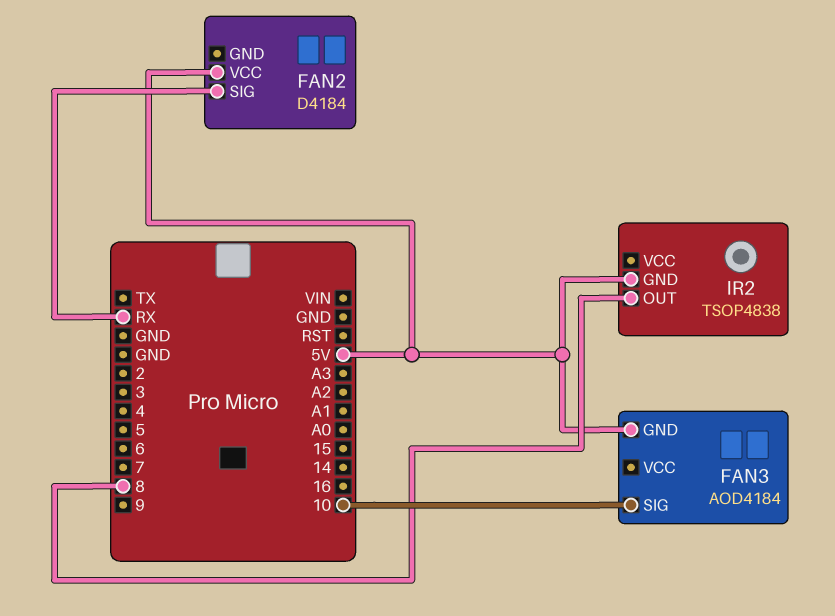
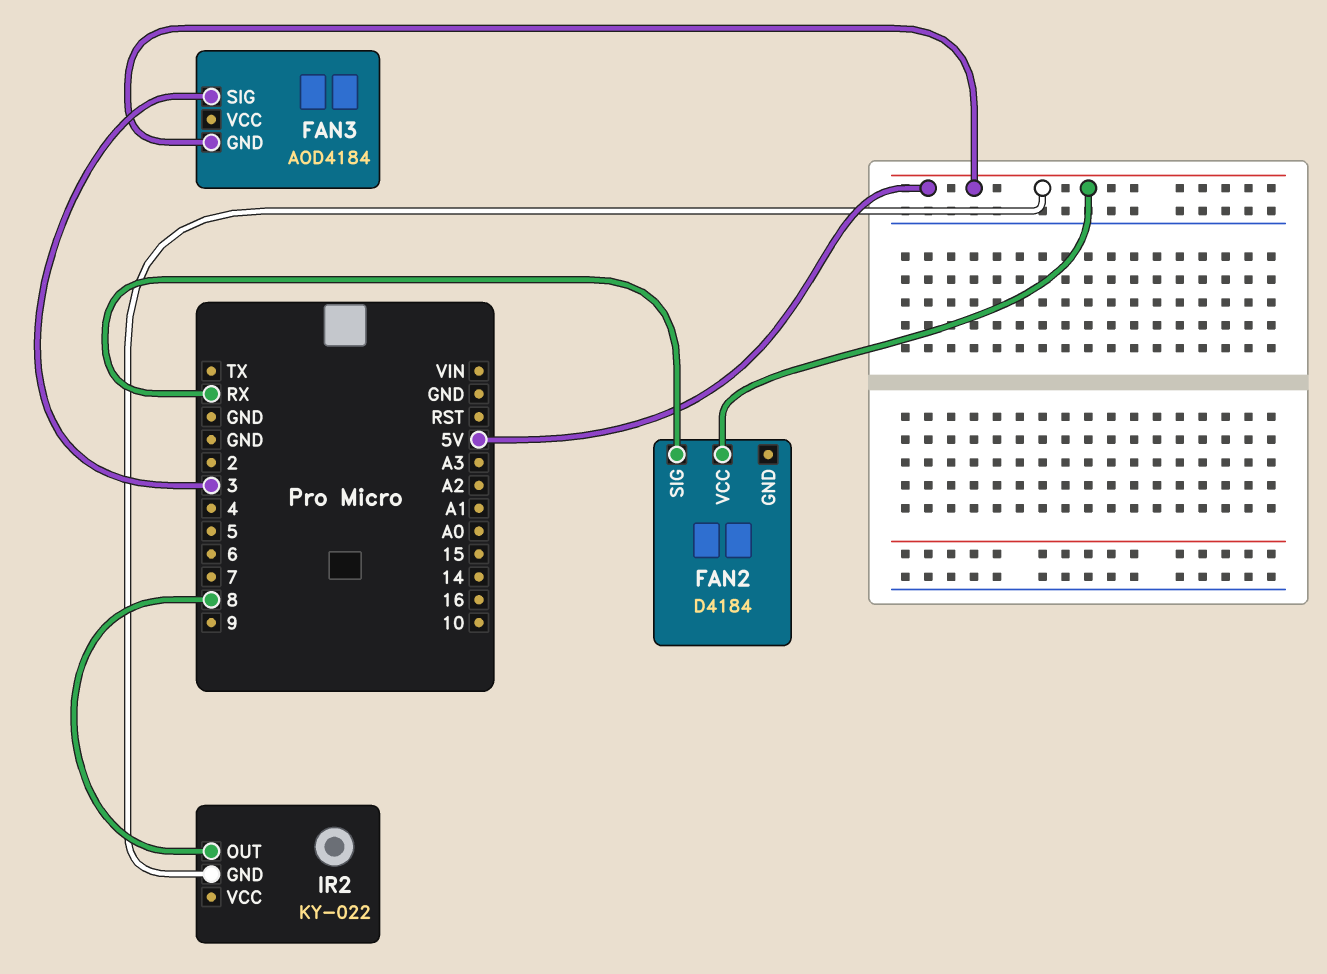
FAN3 pin SIG: 10 -> 3
IR2: TSOP4838 -> KY-022

